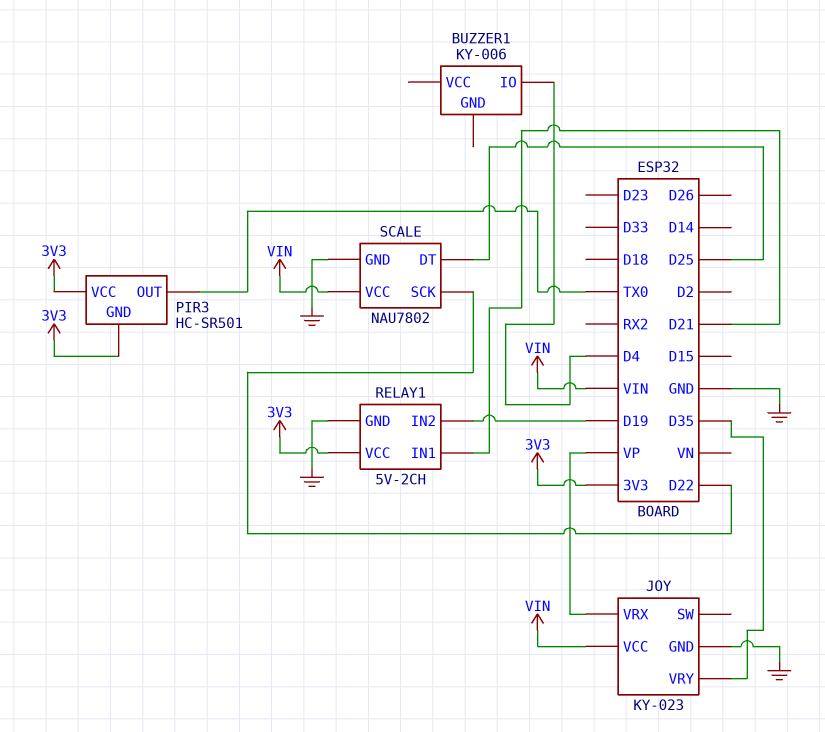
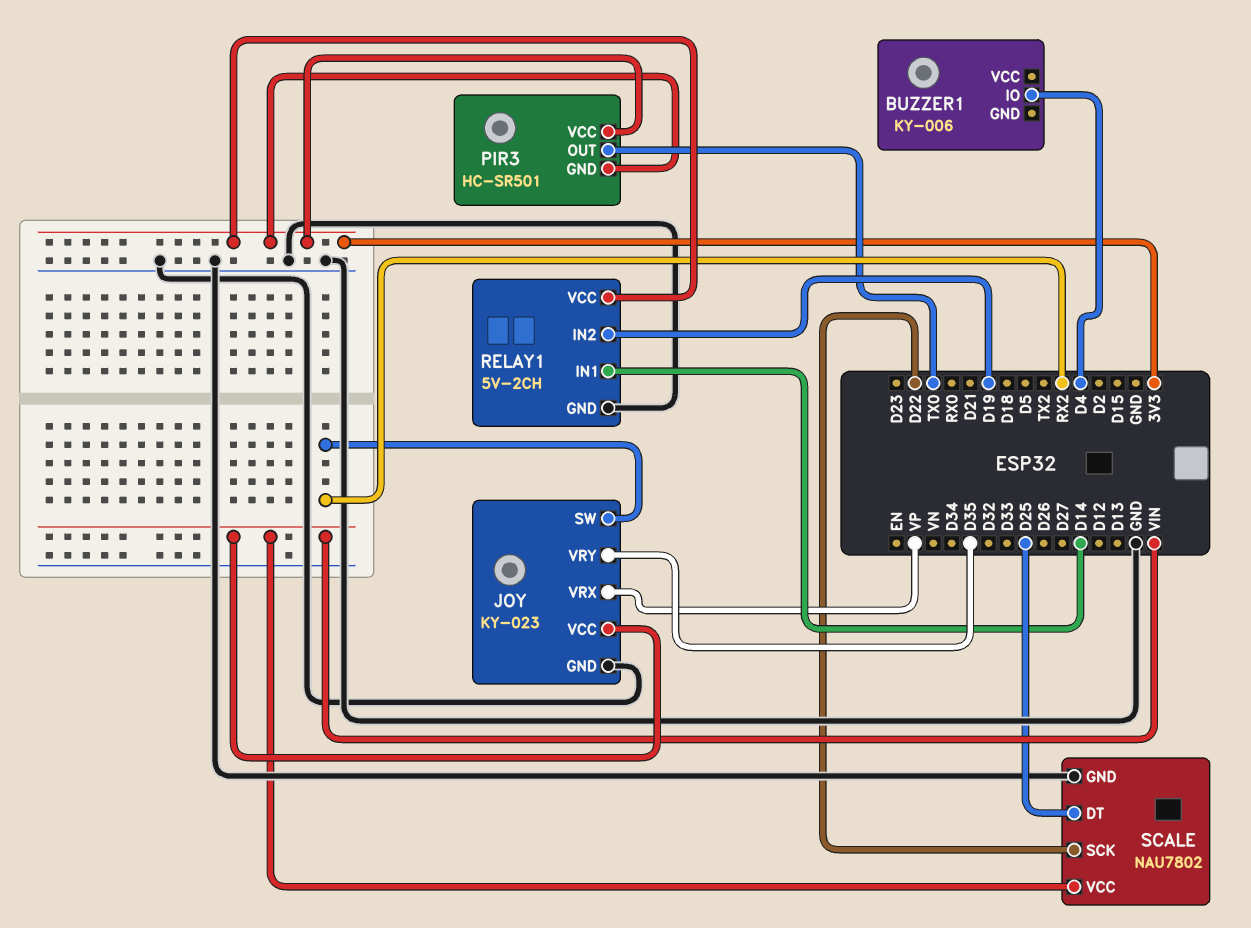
JOY pin SW: none -> RX2
RELAY1 pin IN1: D21 -> D14

